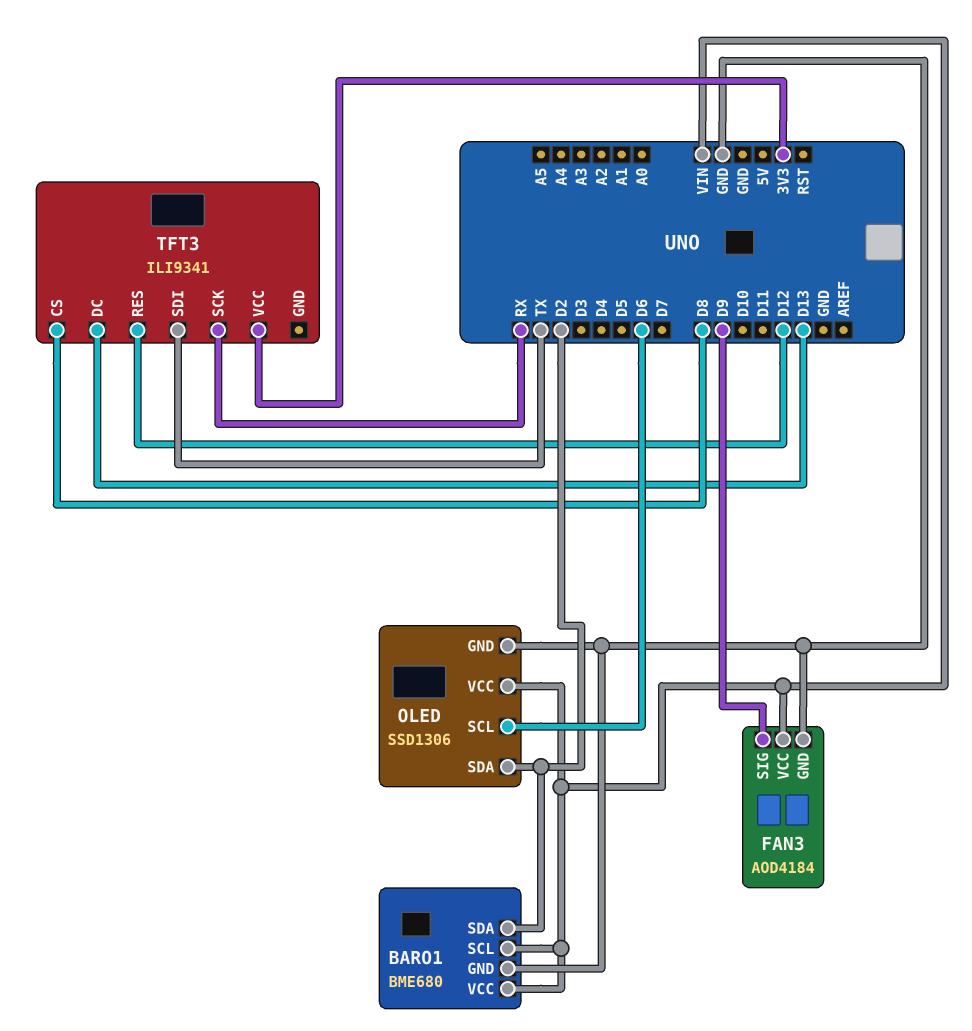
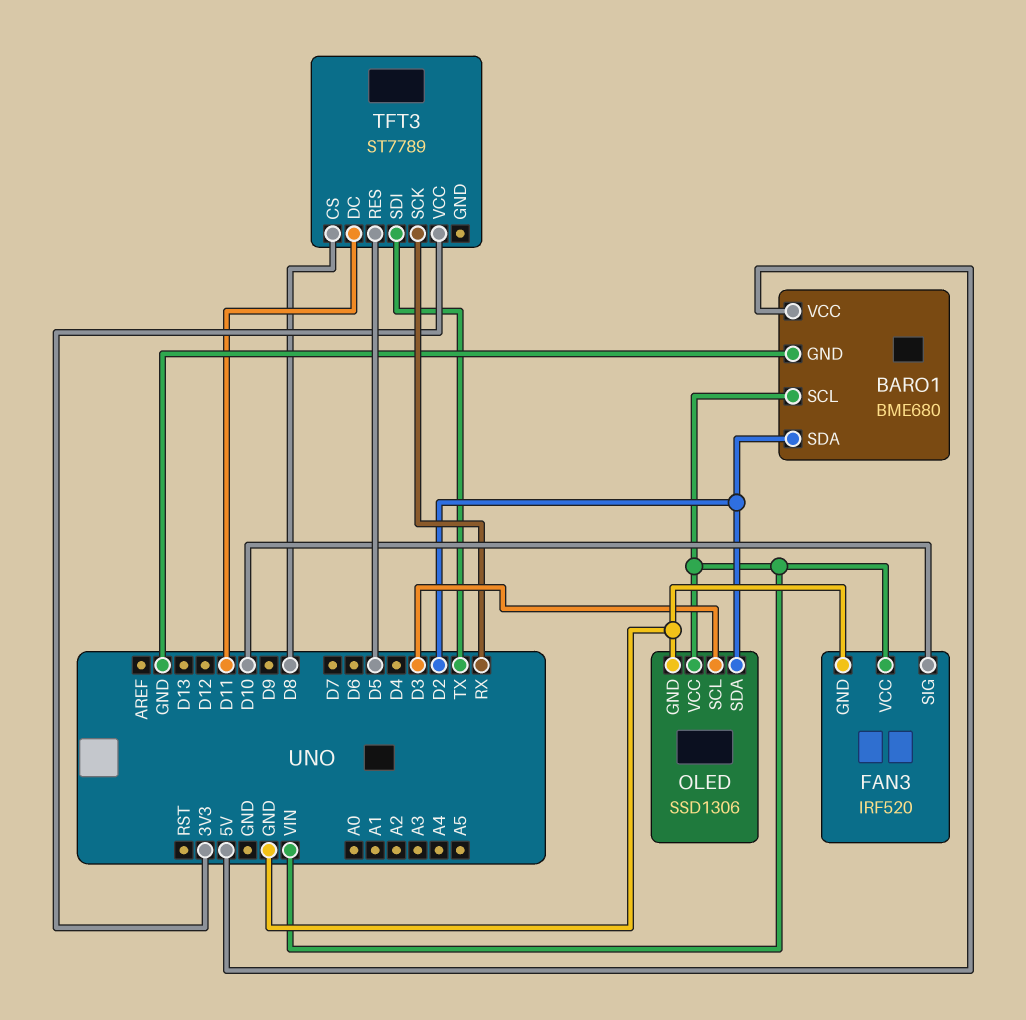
BARO1 pin VCC: VIN -> 5V
FAN3: AOD4184 -> IRF520
FAN3 pin SIG: D9 -> D10
OLED pin SCL: D6 -> D3
TFT3: ILI9341 -> ST7789
TFT3 pin DC: D13 -> D11
TFT3 pin RES: D12 -> D5

